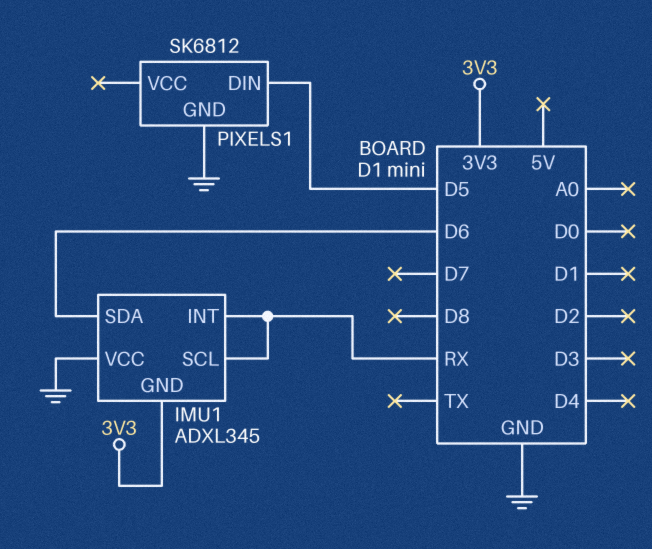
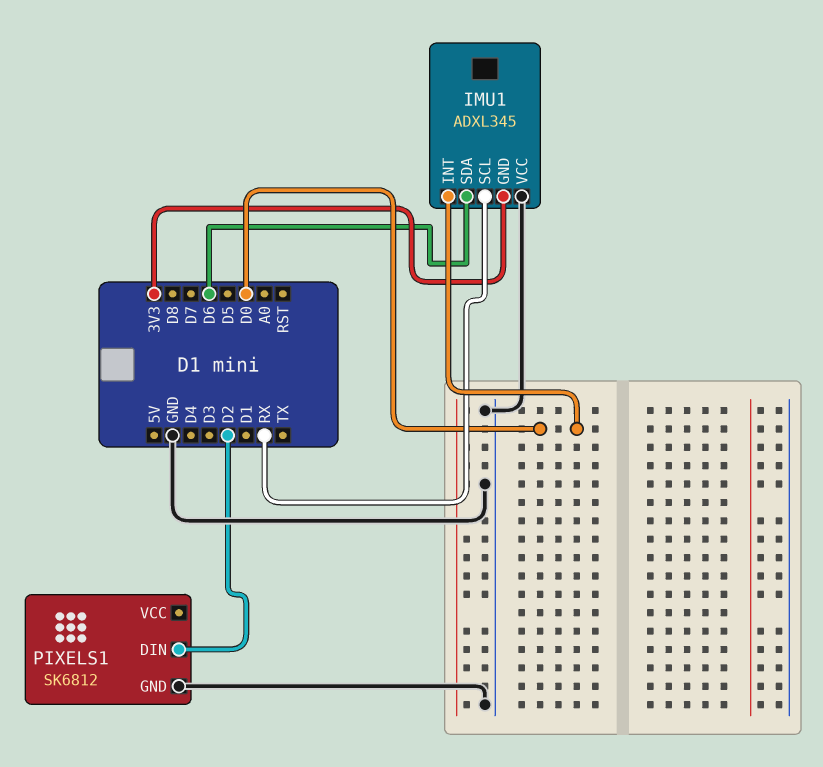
IMU1 pin INT: RX -> D0
PIXELS1 pin DIN: D5 -> D2

